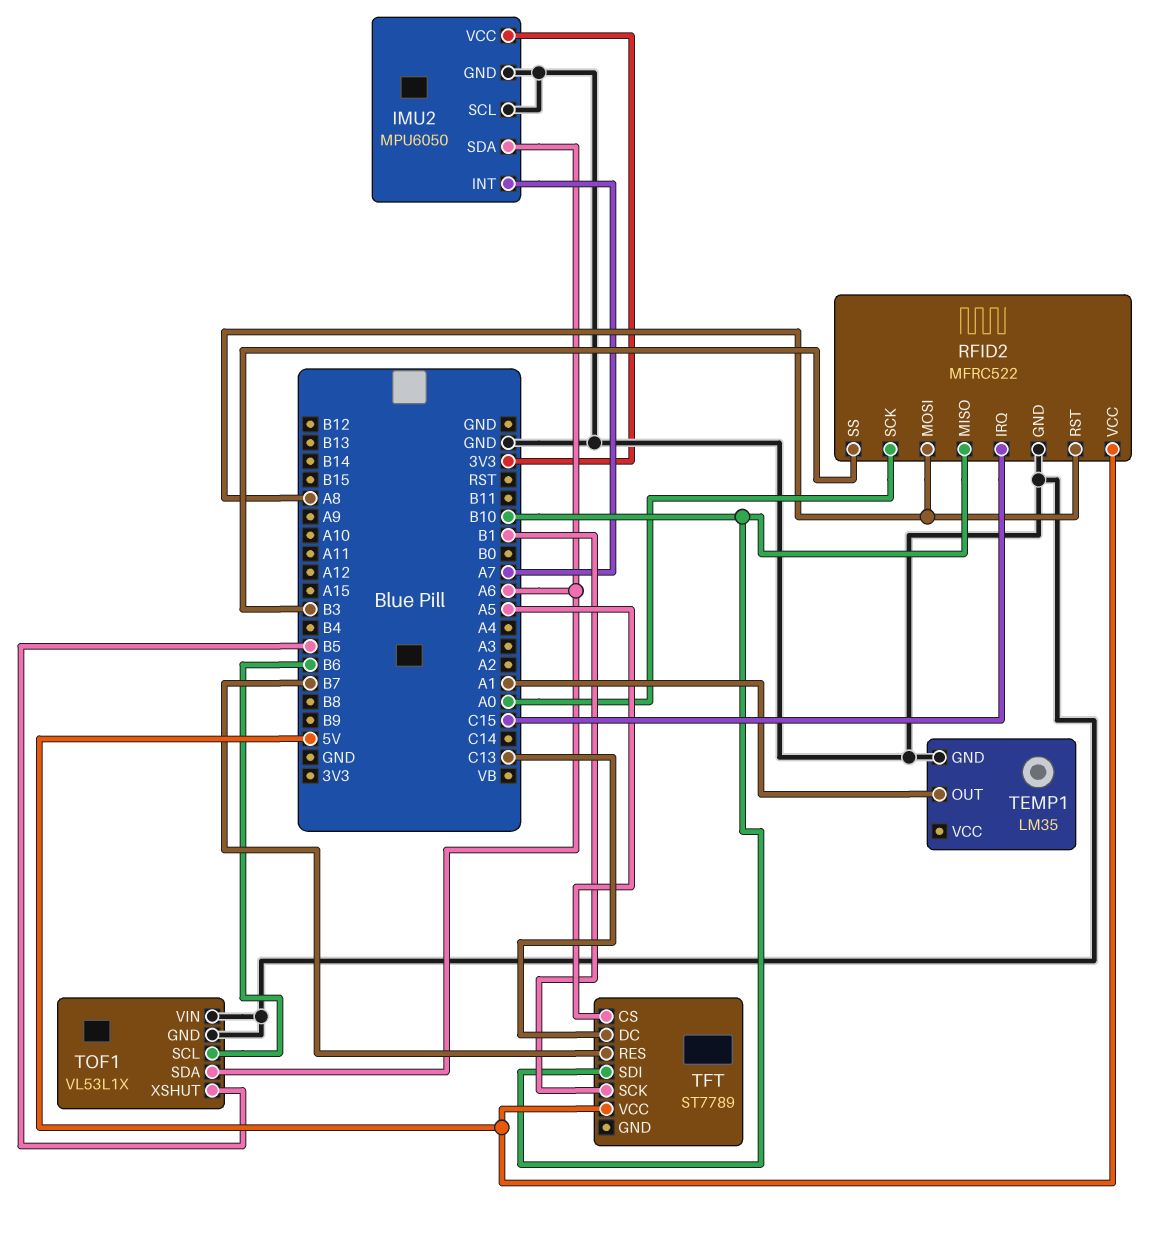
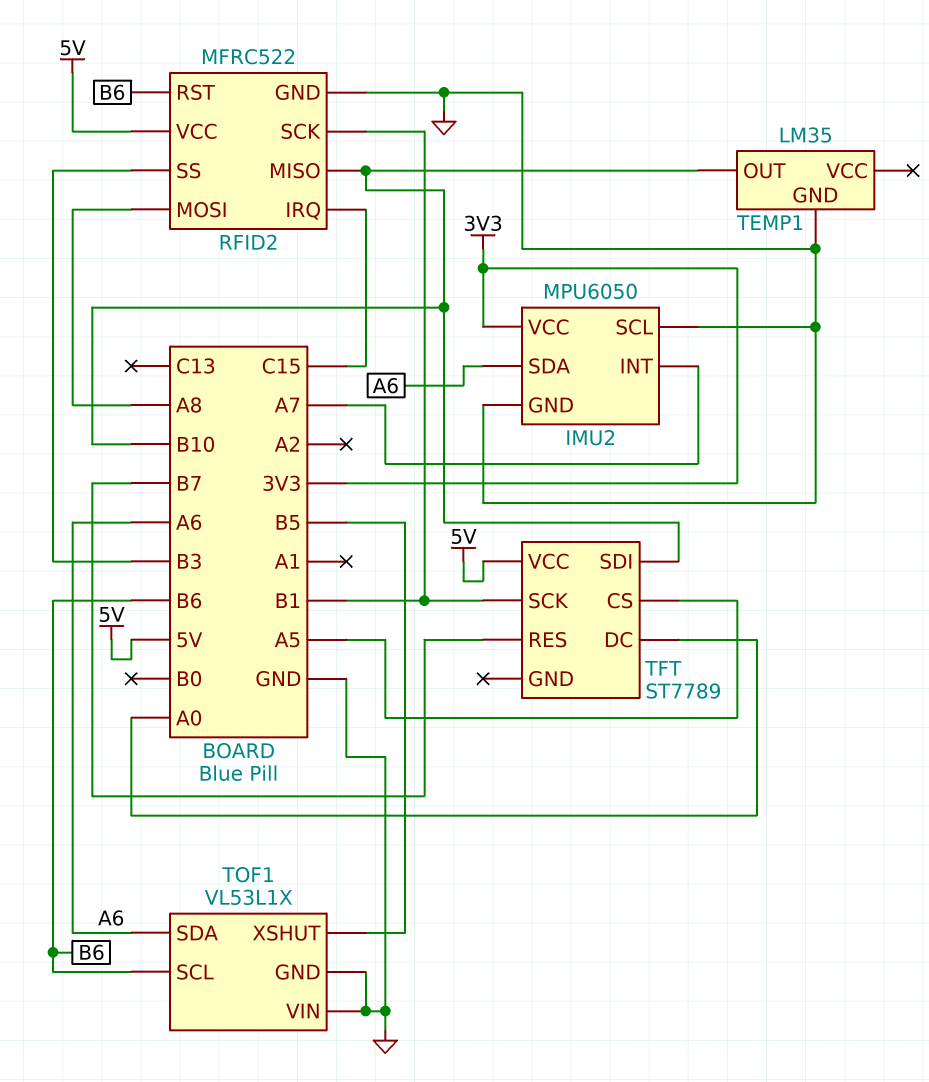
RFID2 pin RST: A8 -> B6
RFID2 pin SCK: A0 -> B1
TEMP1 pin OUT: A1 -> B10
TFT pin DC: C13 -> A0

